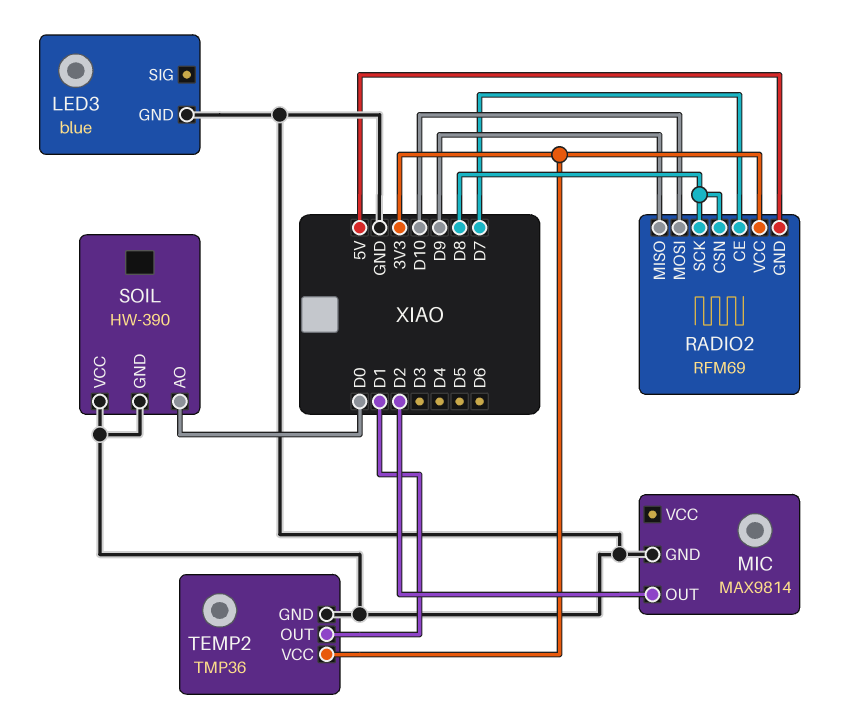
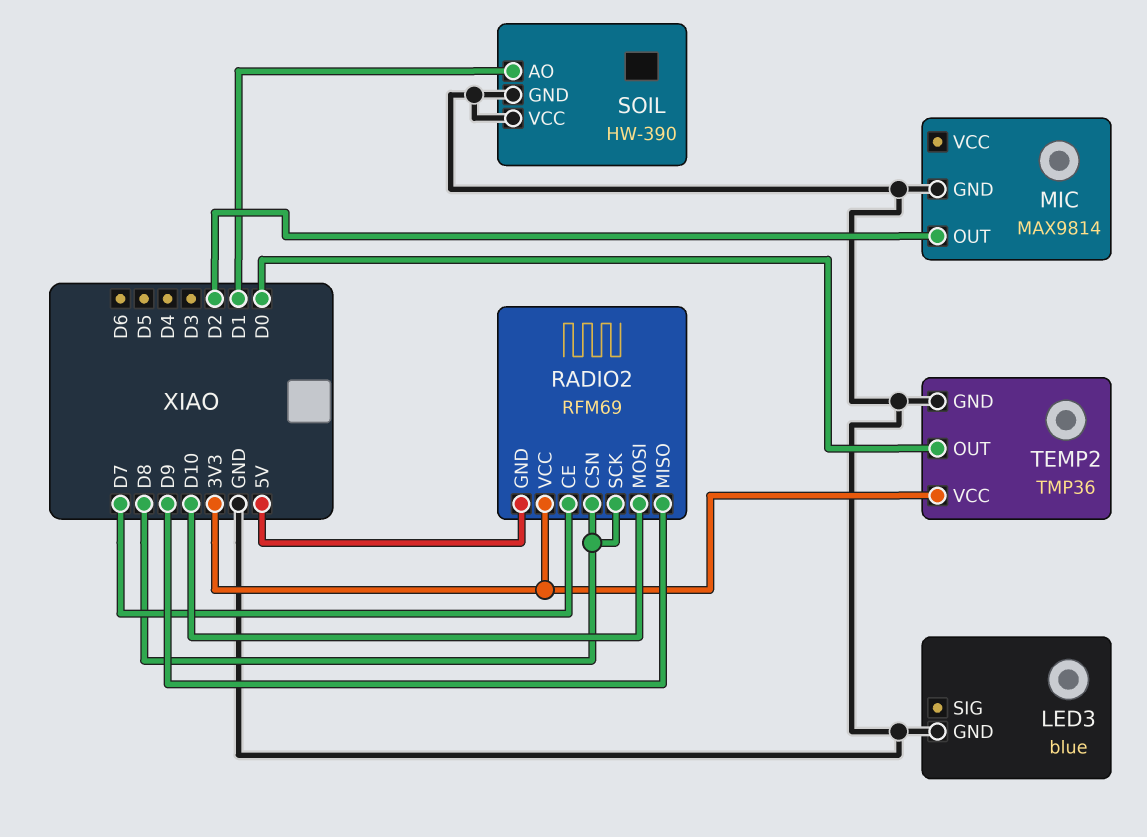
SOIL pin AO: D0 -> D1
TEMP2 pin OUT: D1 -> D0

